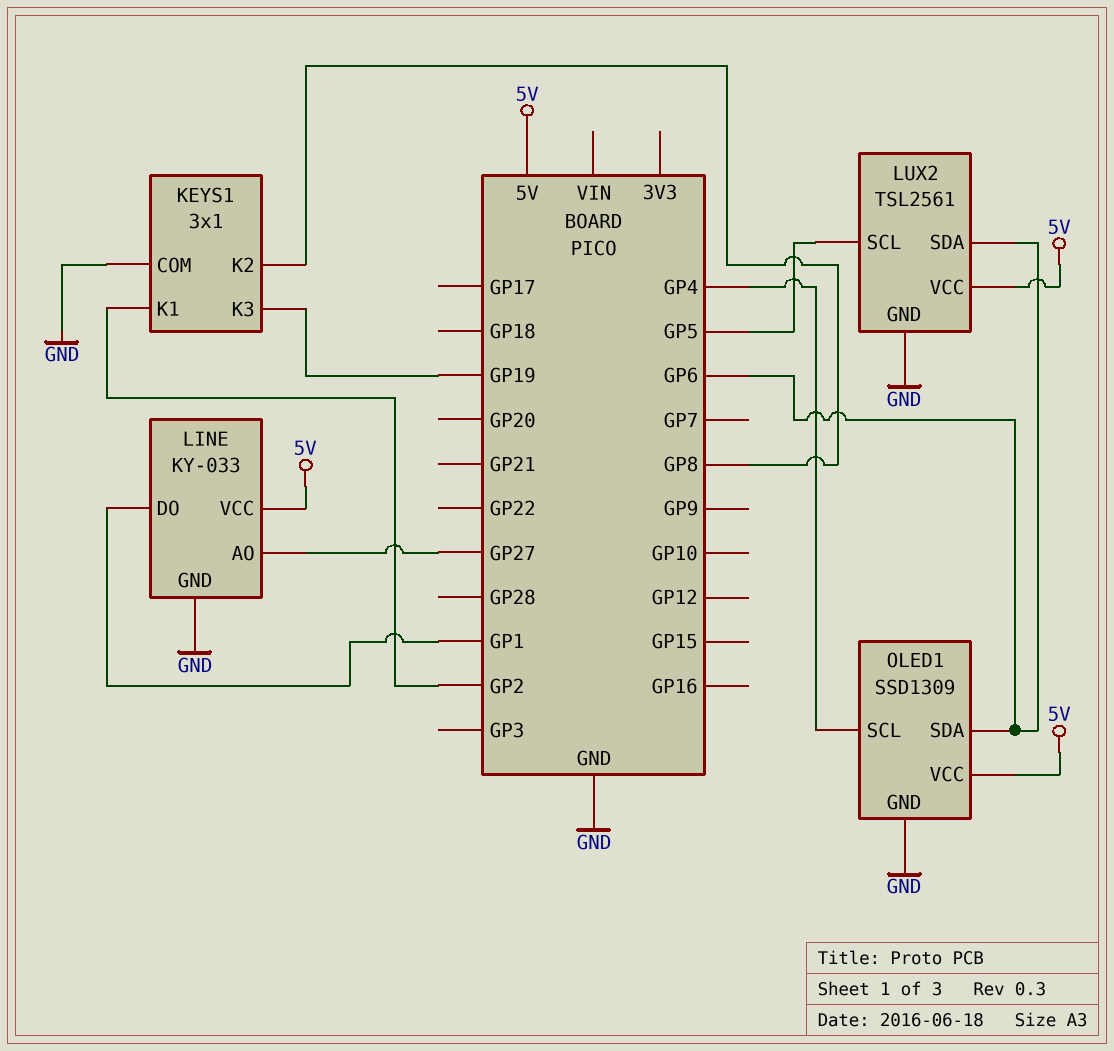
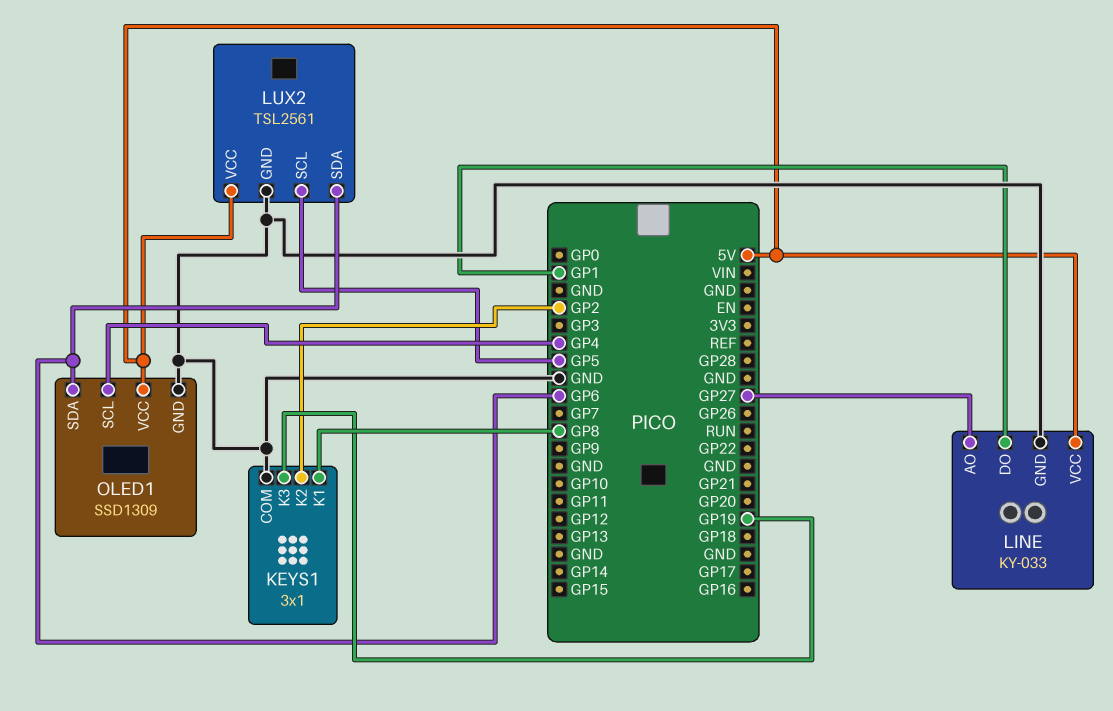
KEYS1 pin K1: GP2 -> GP8
KEYS1 pin K2: GP8 -> GP2

